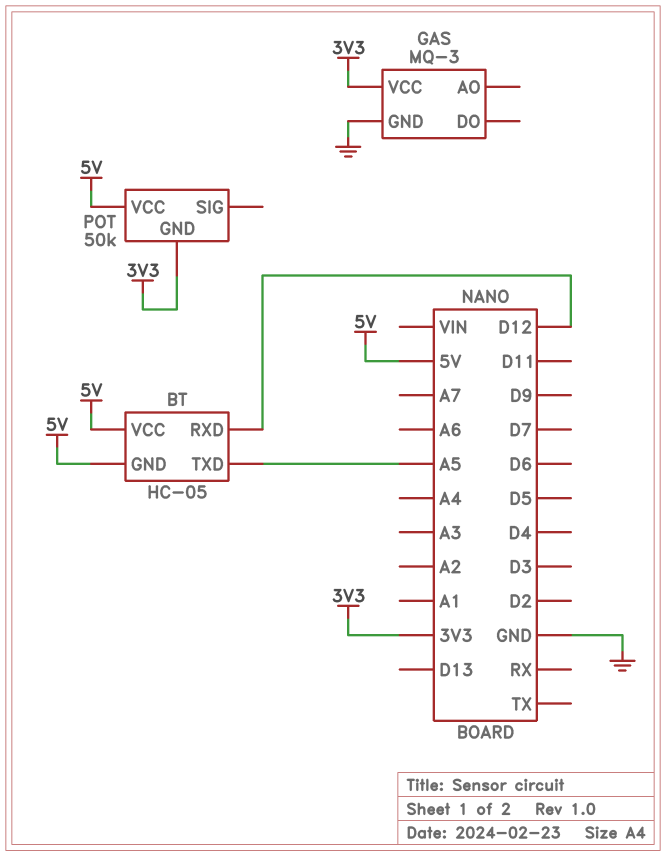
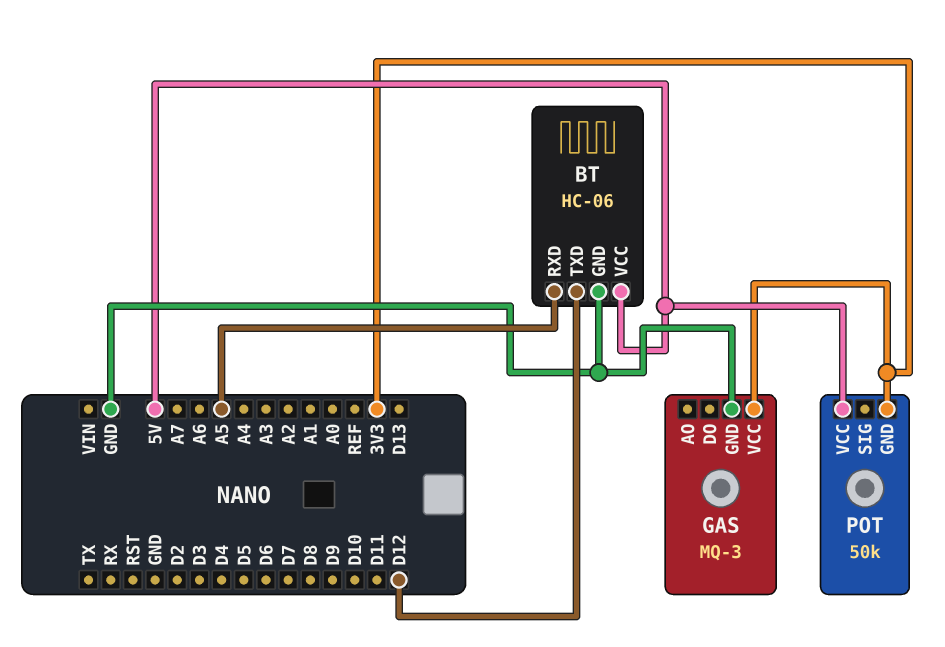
BT: HC-05 -> HC-06
BT pin GND: 5V -> GND
BT pin RXD: D12 -> A5
BT pin TXD: A5 -> D12

